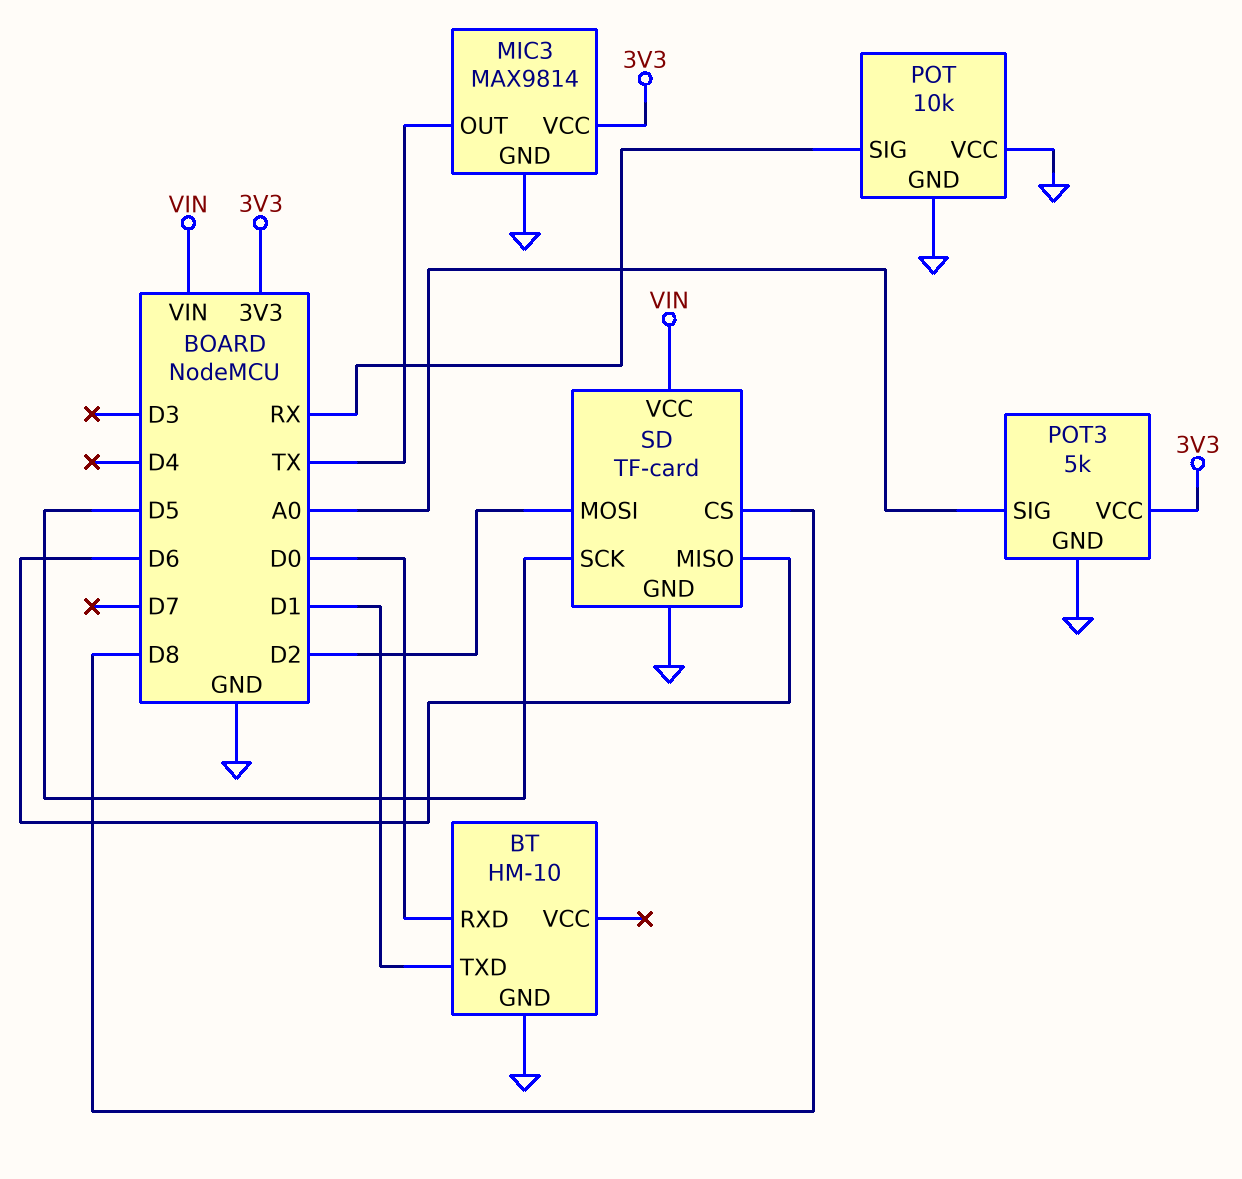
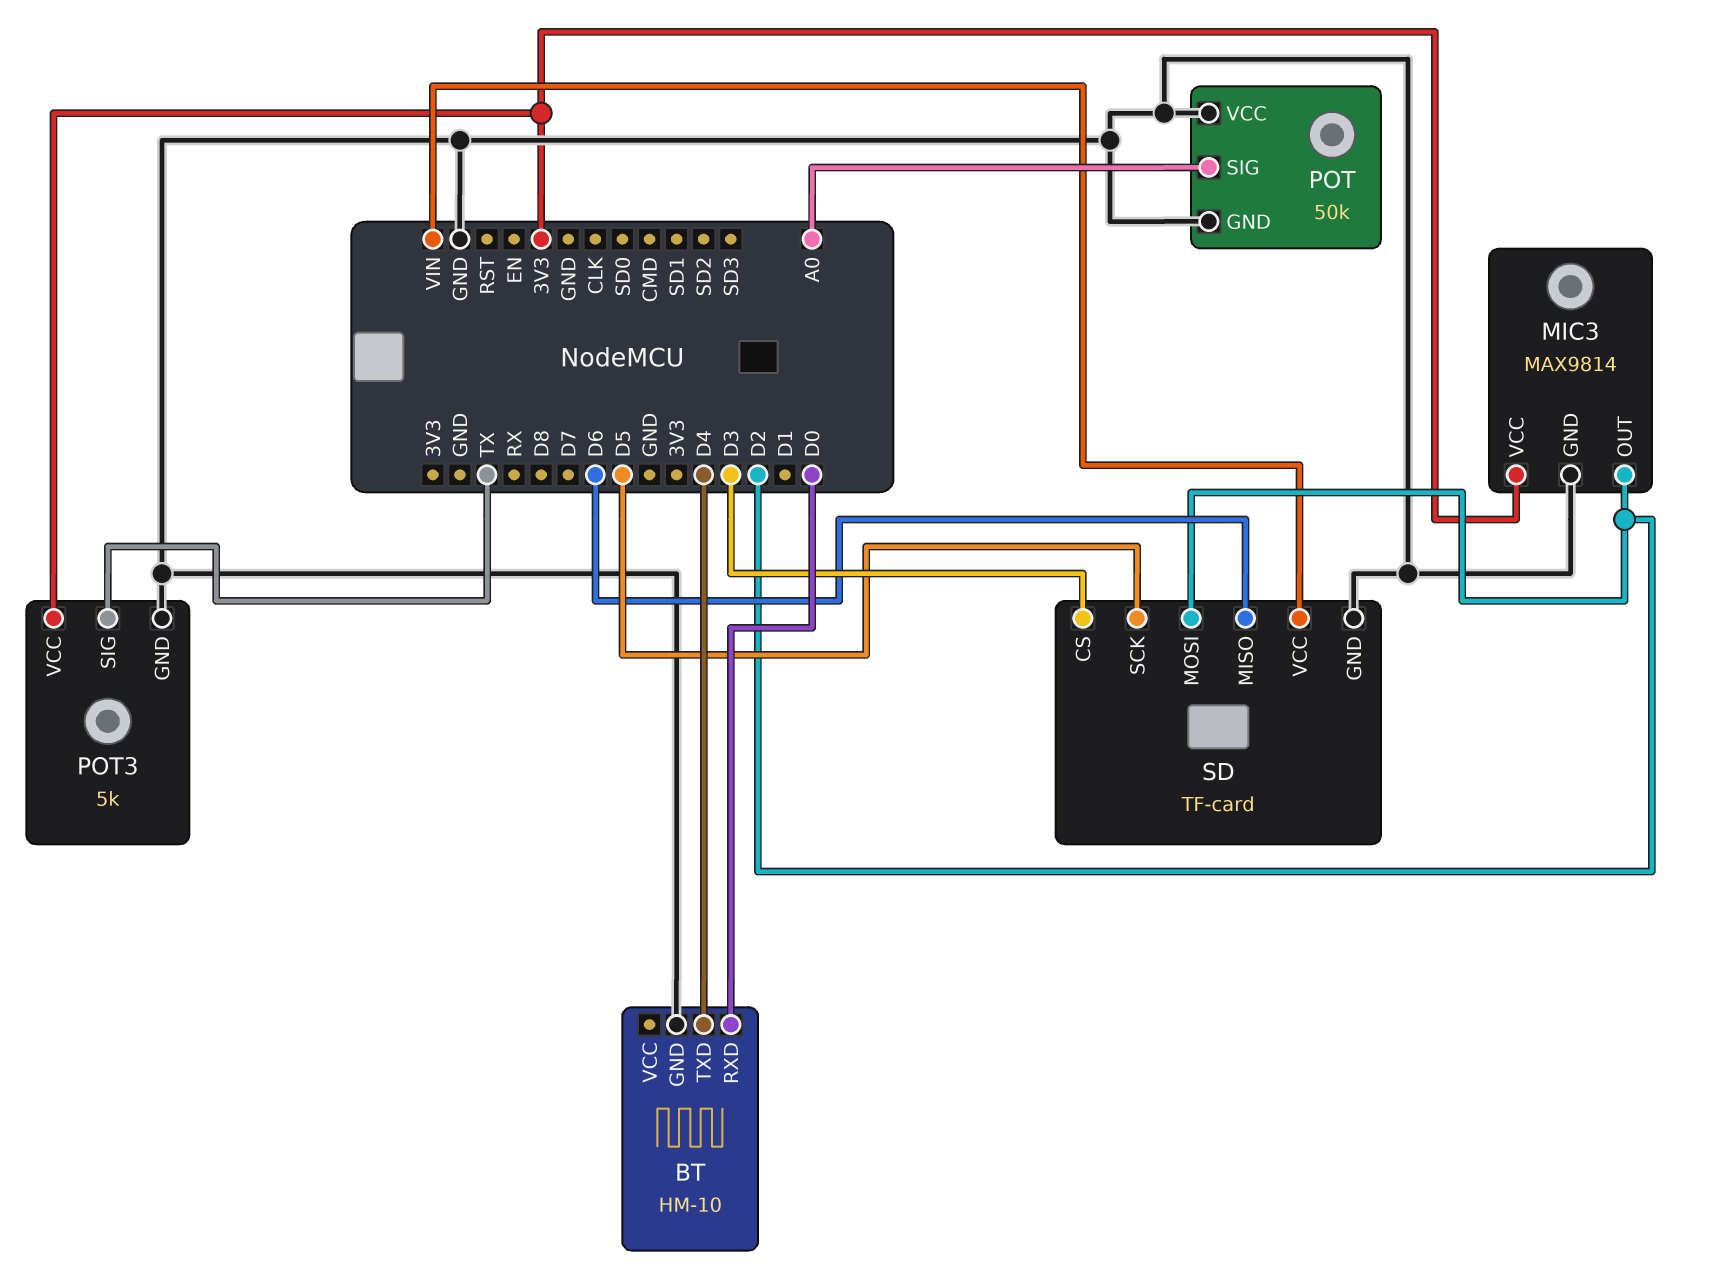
BT pin TXD: D1 -> D4
MIC3 pin OUT: TX -> D2
POT: 10k -> 50k
POT pin SIG: RX -> A0
POT3 pin SIG: A0 -> TX
SD pin CS: D8 -> D3

